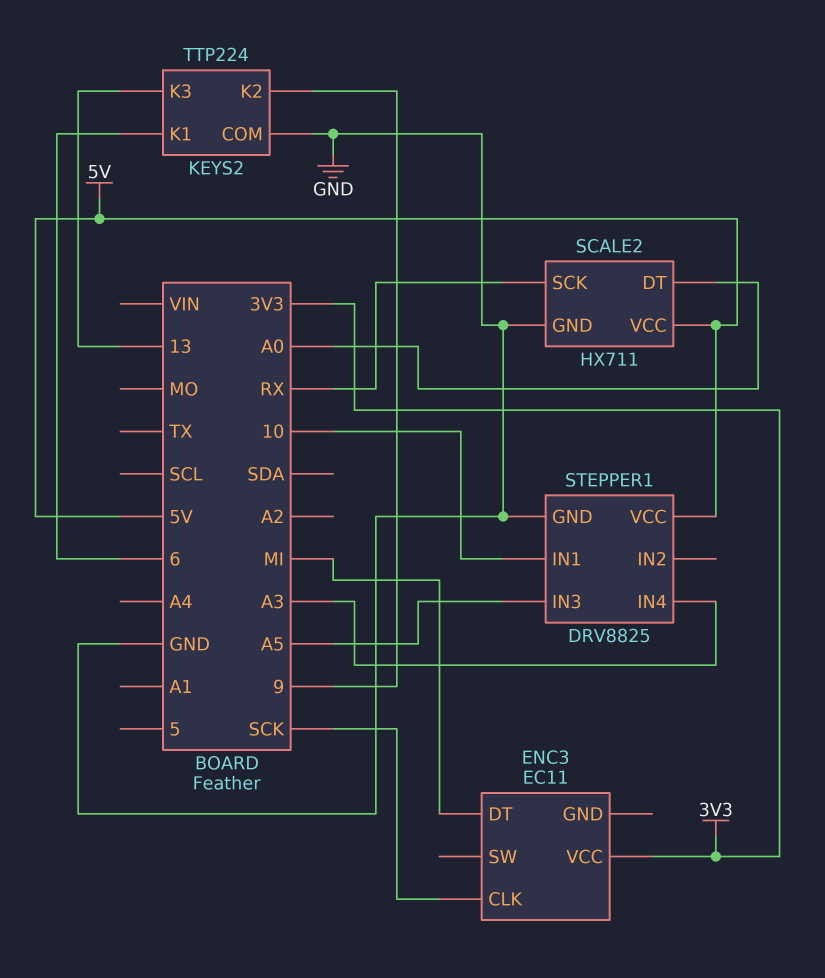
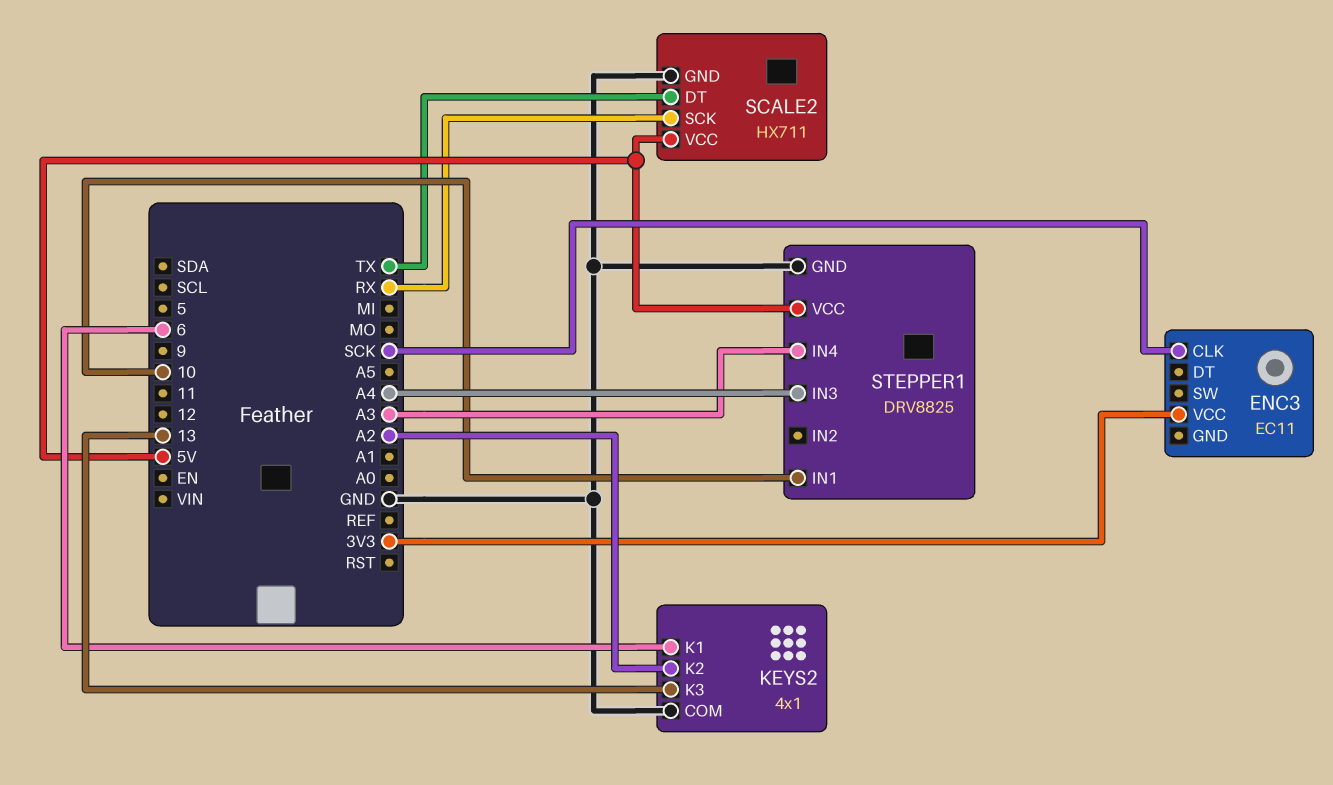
ENC3 pin DT: MI -> none
KEYS2: TTP224 -> 4x1
KEYS2 pin K2: 9 -> A2
SCALE2 pin DT: A0 -> TX
STEPPER1 pin IN3: A5 -> A4

